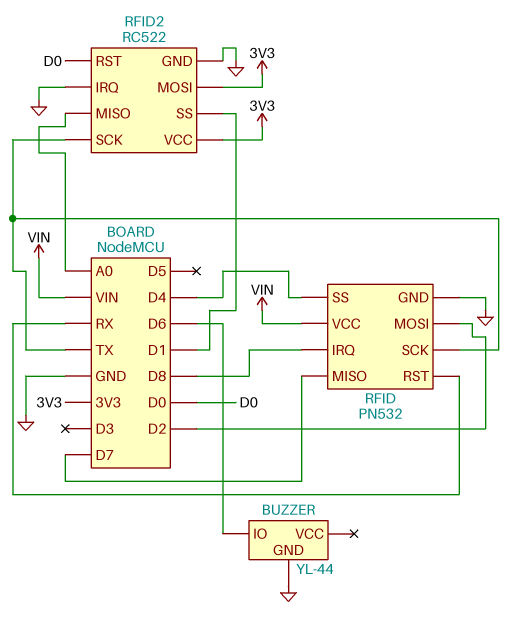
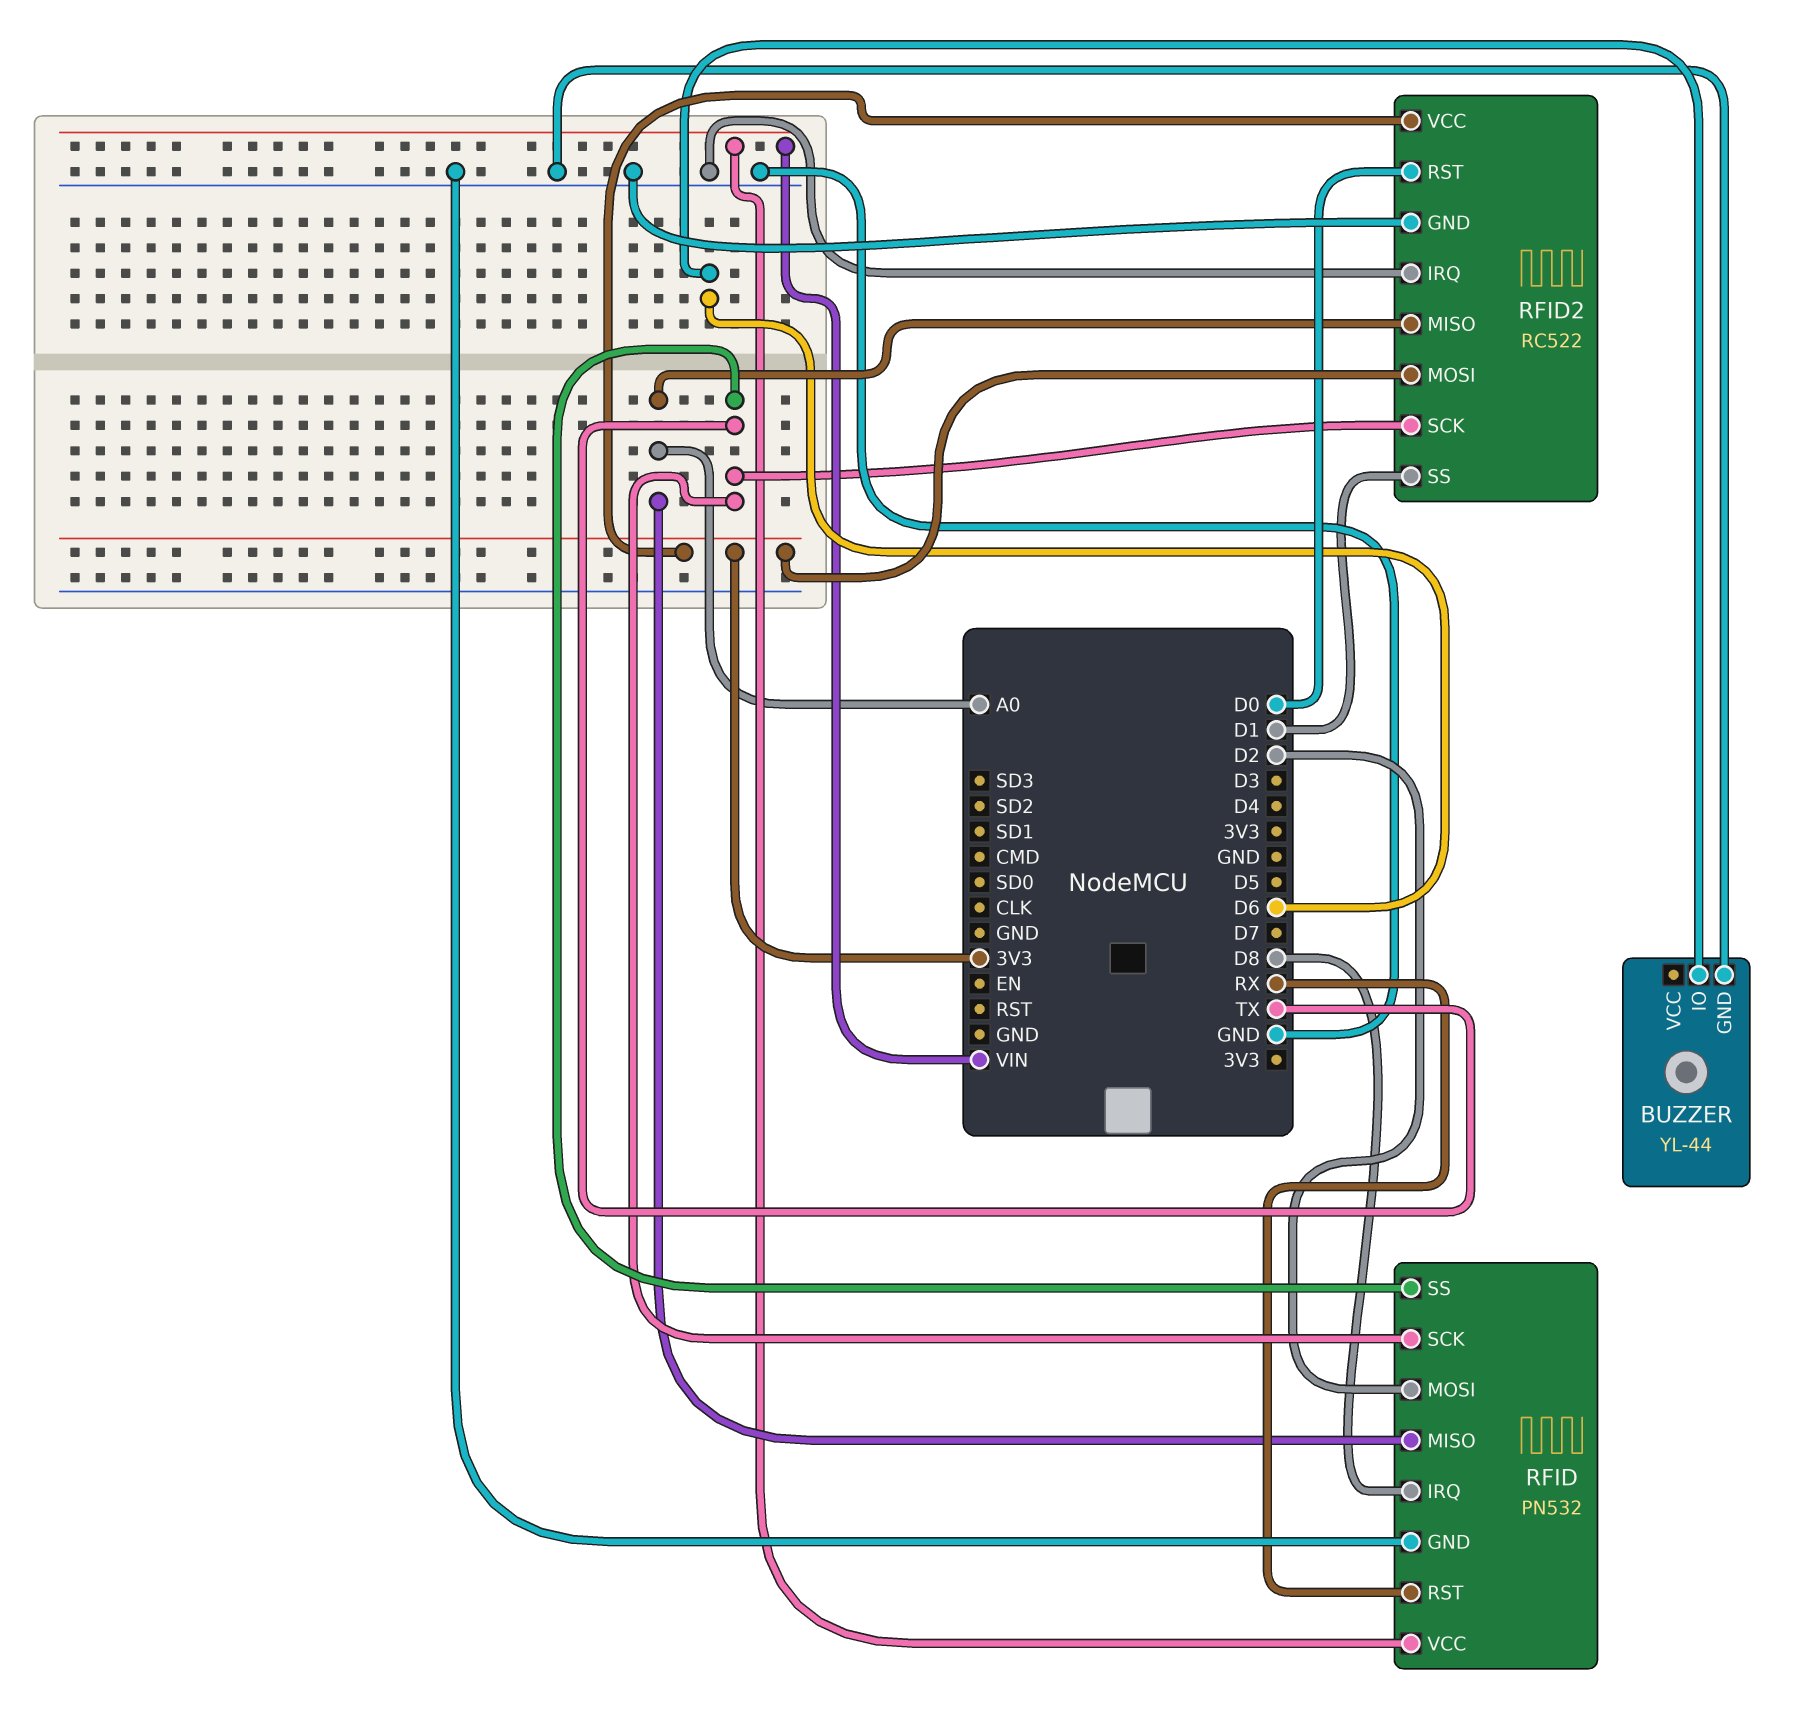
RFID pin MISO: D7 -> A0
RFID pin SS: D4 -> TX

